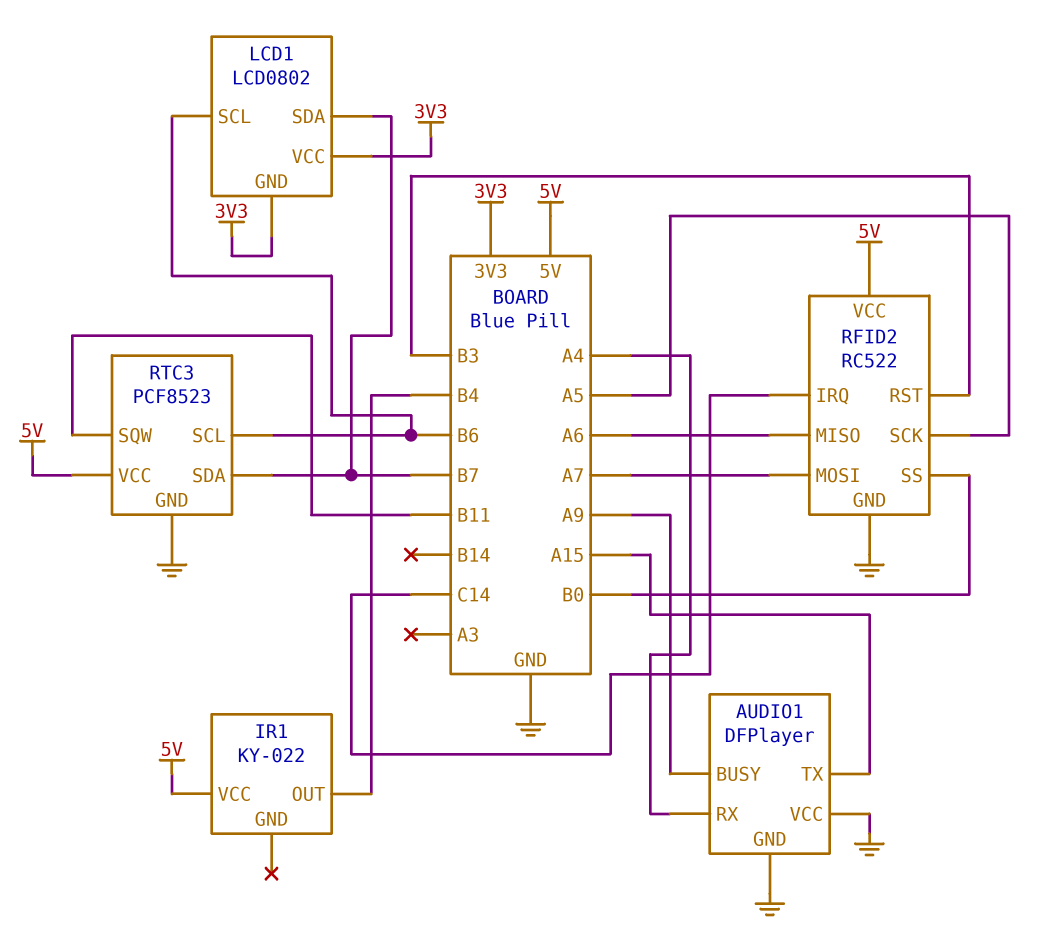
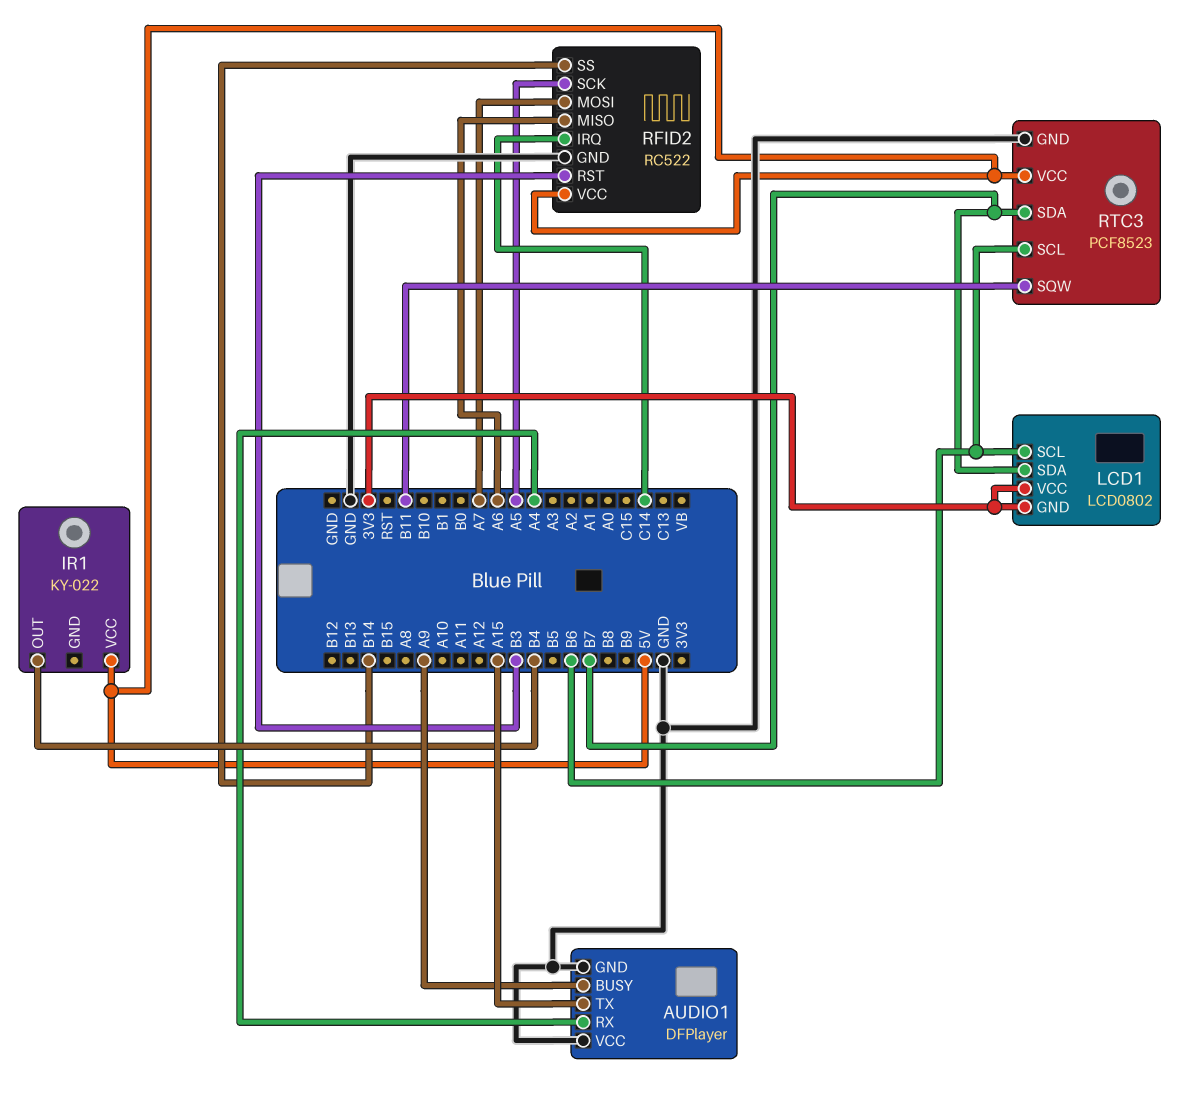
RFID2 pin SS: B0 -> B14

